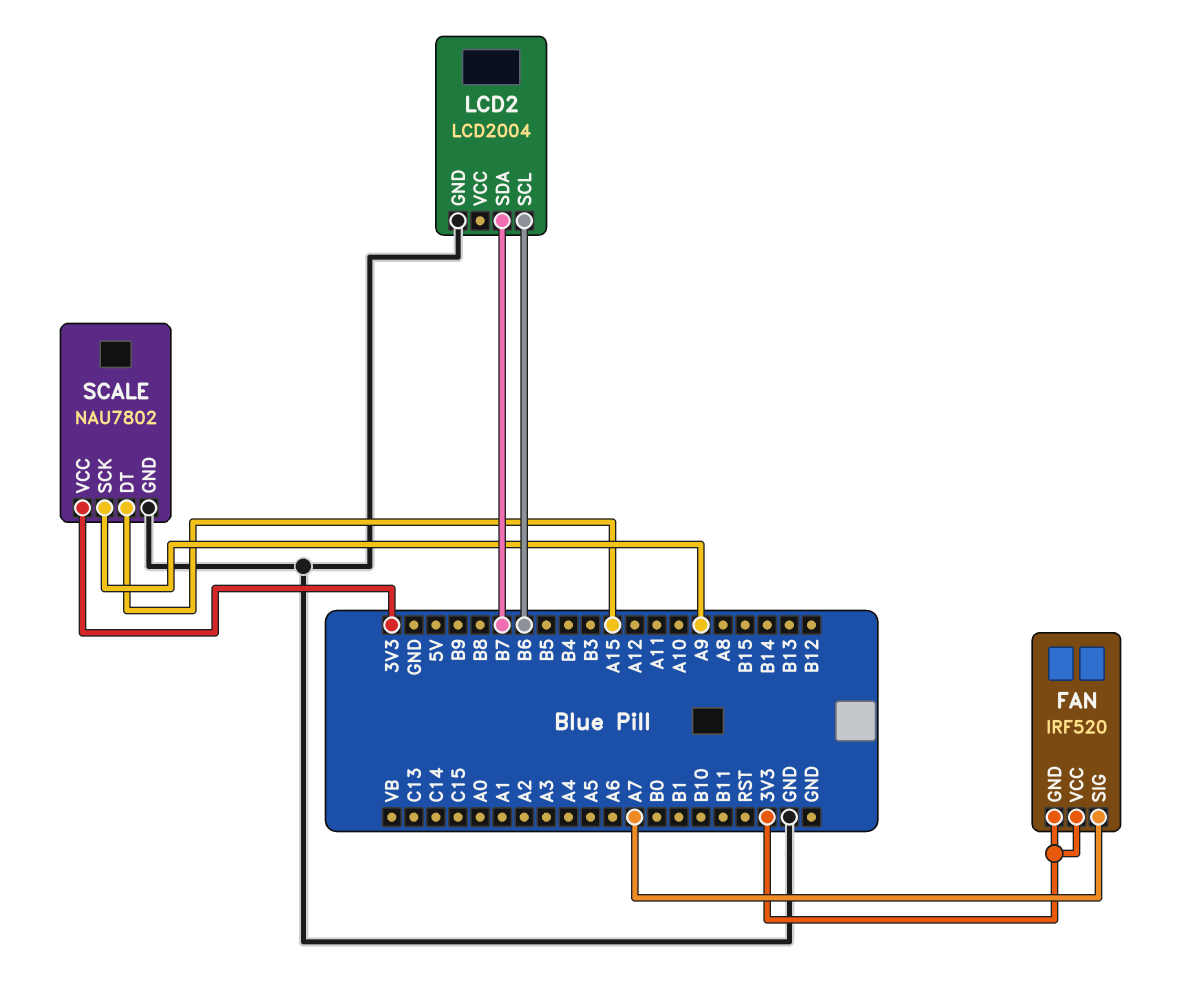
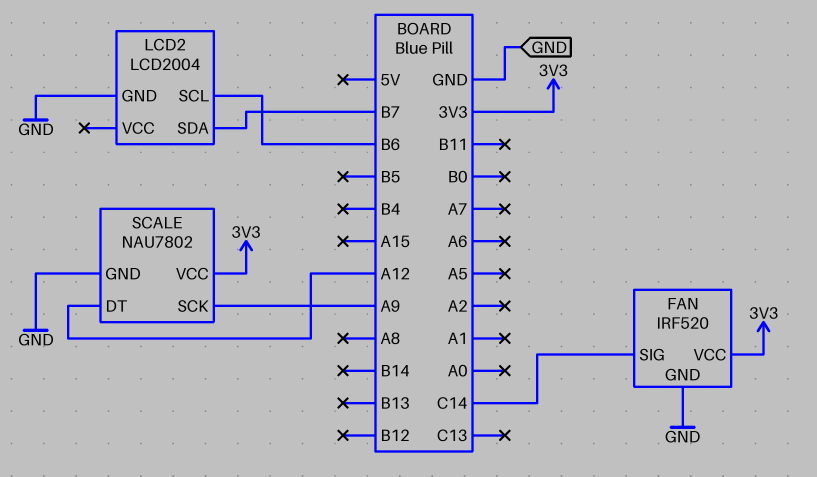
FAN pin GND: 3V3 -> GND
FAN pin SIG: A7 -> C14
SCALE pin DT: A15 -> A12

